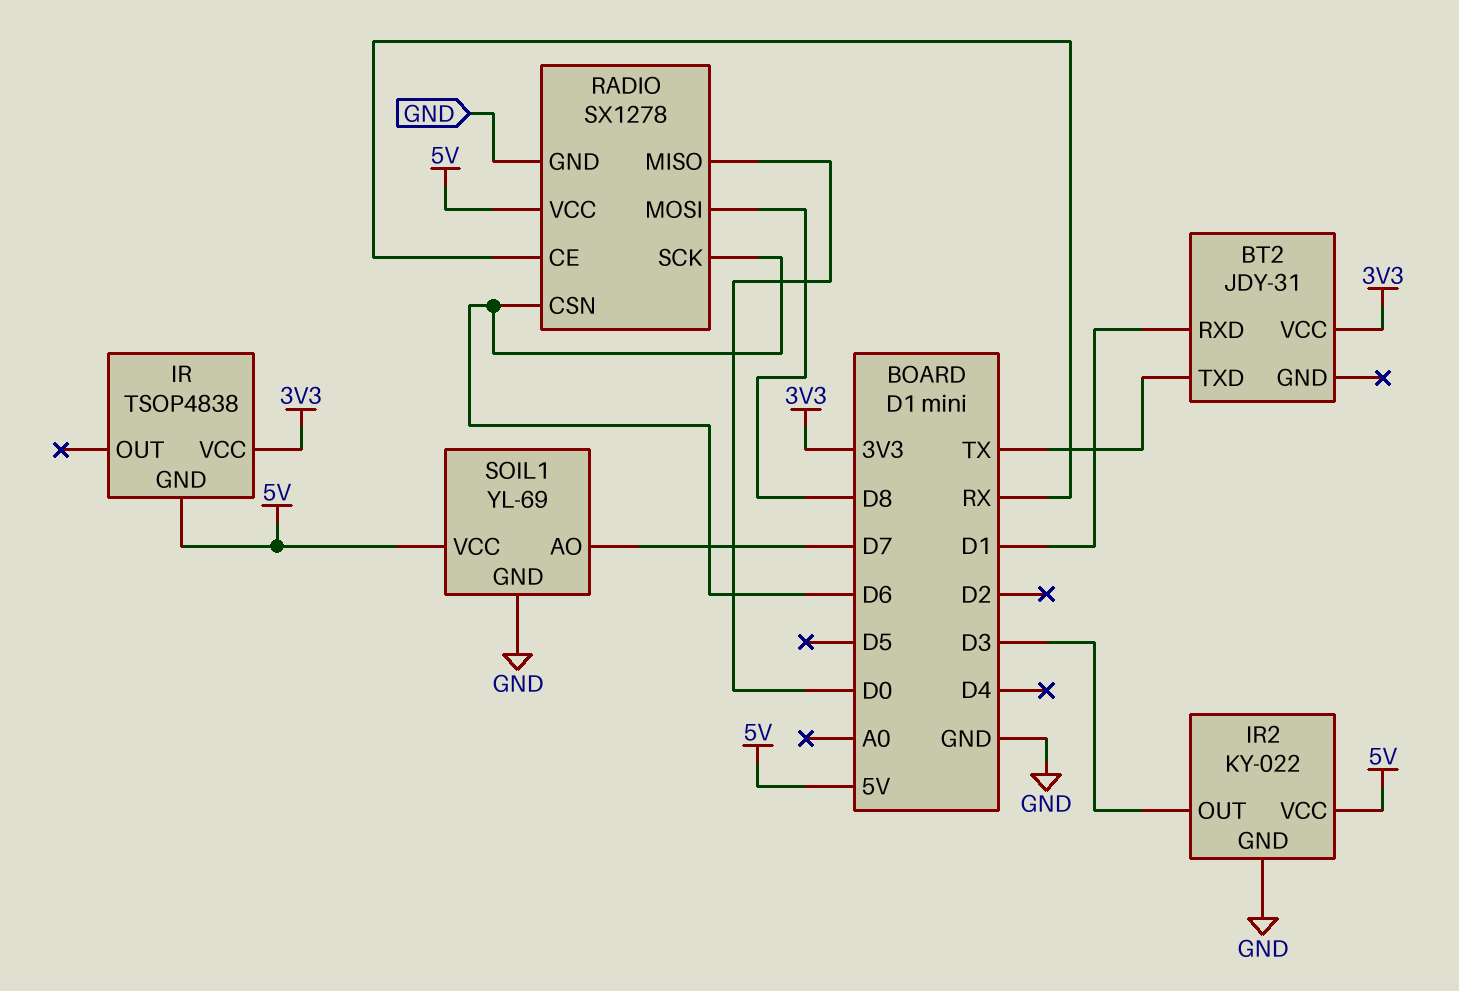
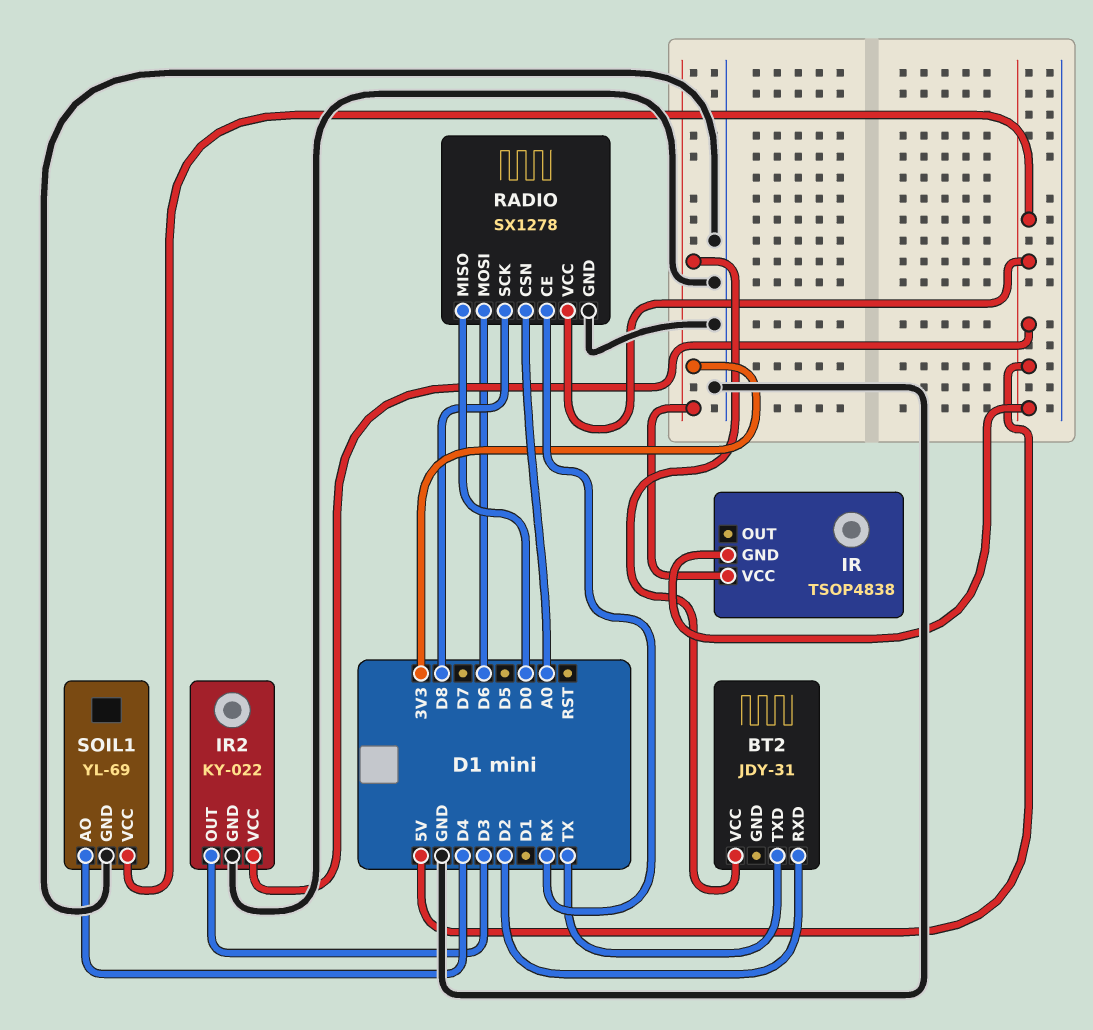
BT2 pin RXD: D1 -> D2
RADIO pin CSN: D6 -> A0
RADIO pin MOSI: D8 -> D6
RADIO pin SCK: D6 -> D8
SOIL1 pin AO: D7 -> D4

